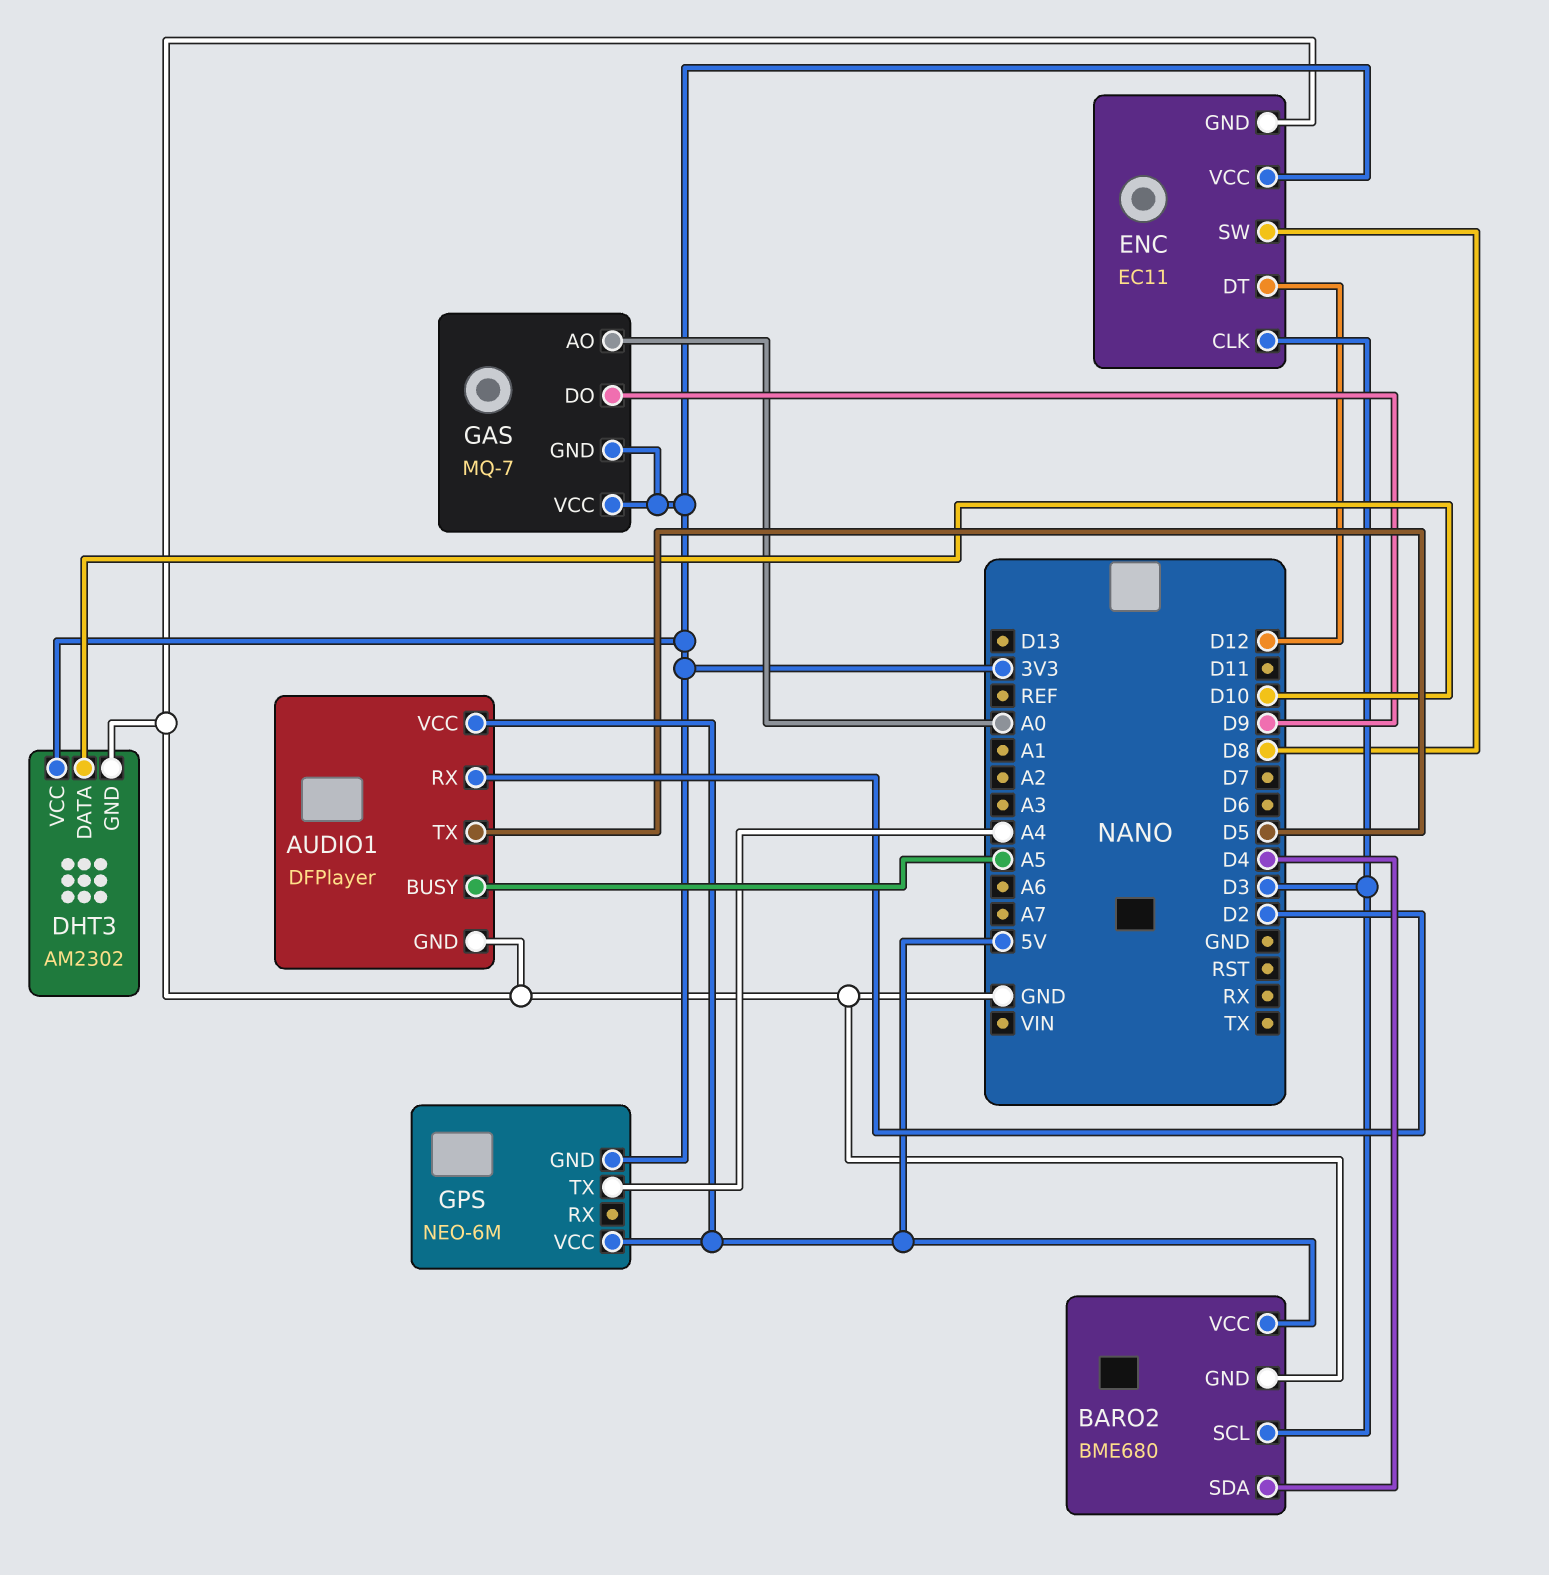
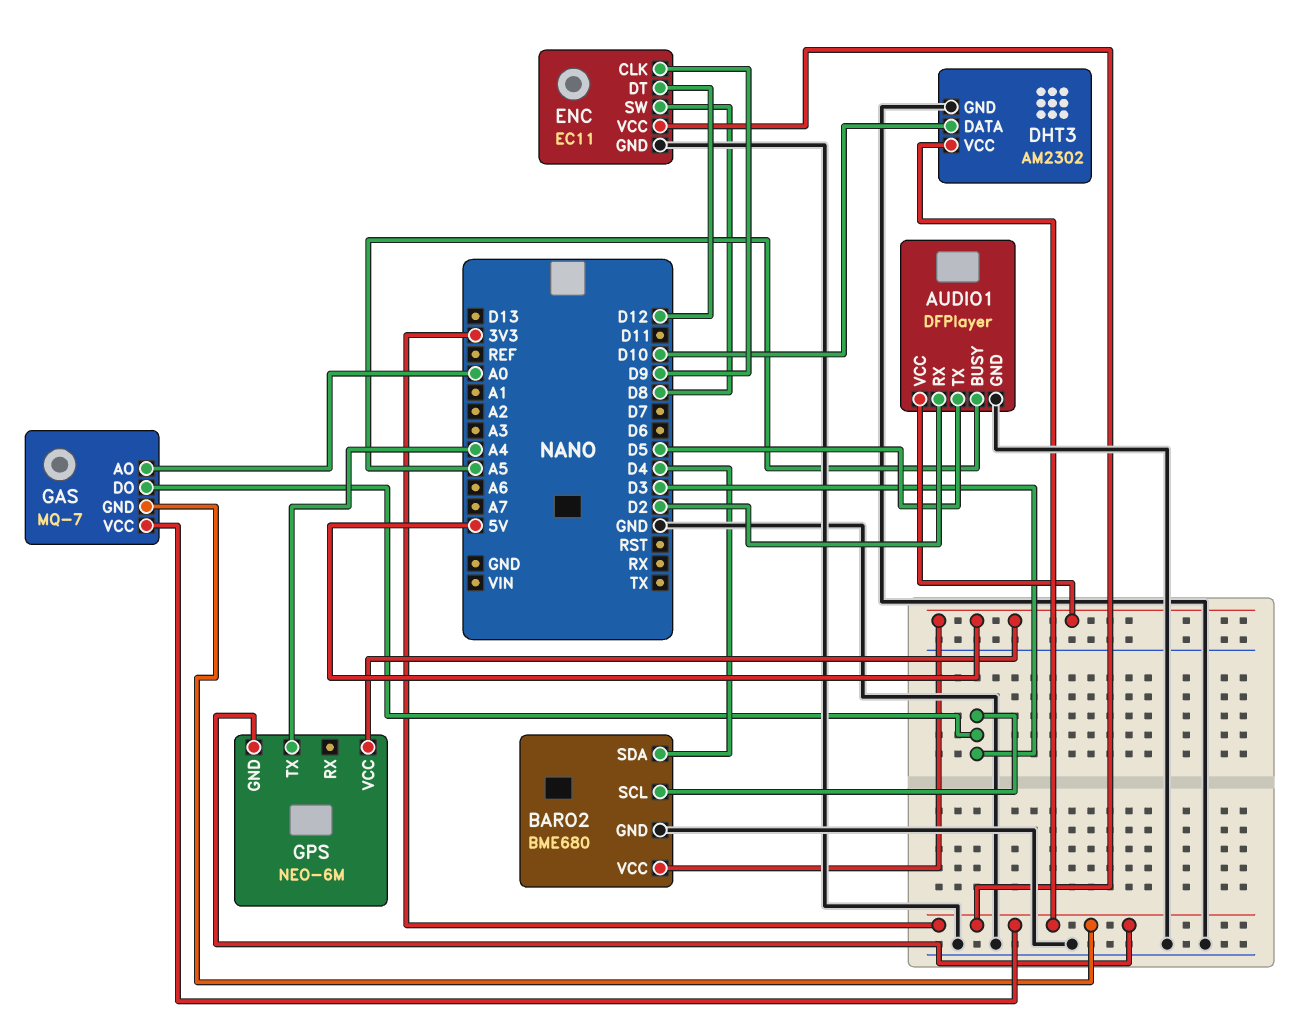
ENC pin CLK: D3 -> D9
GAS pin DO: D9 -> D3

